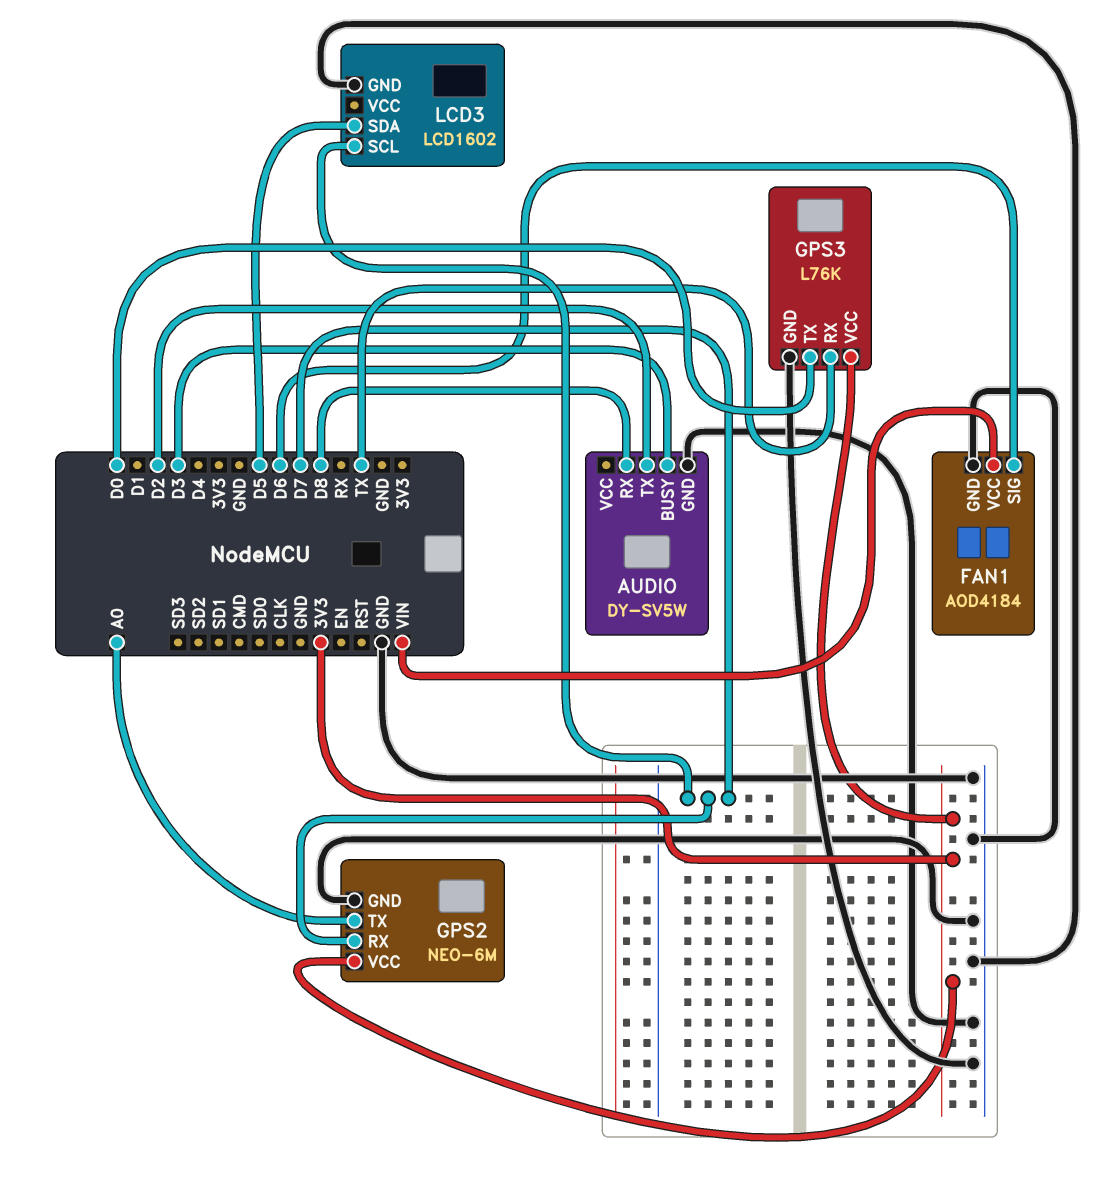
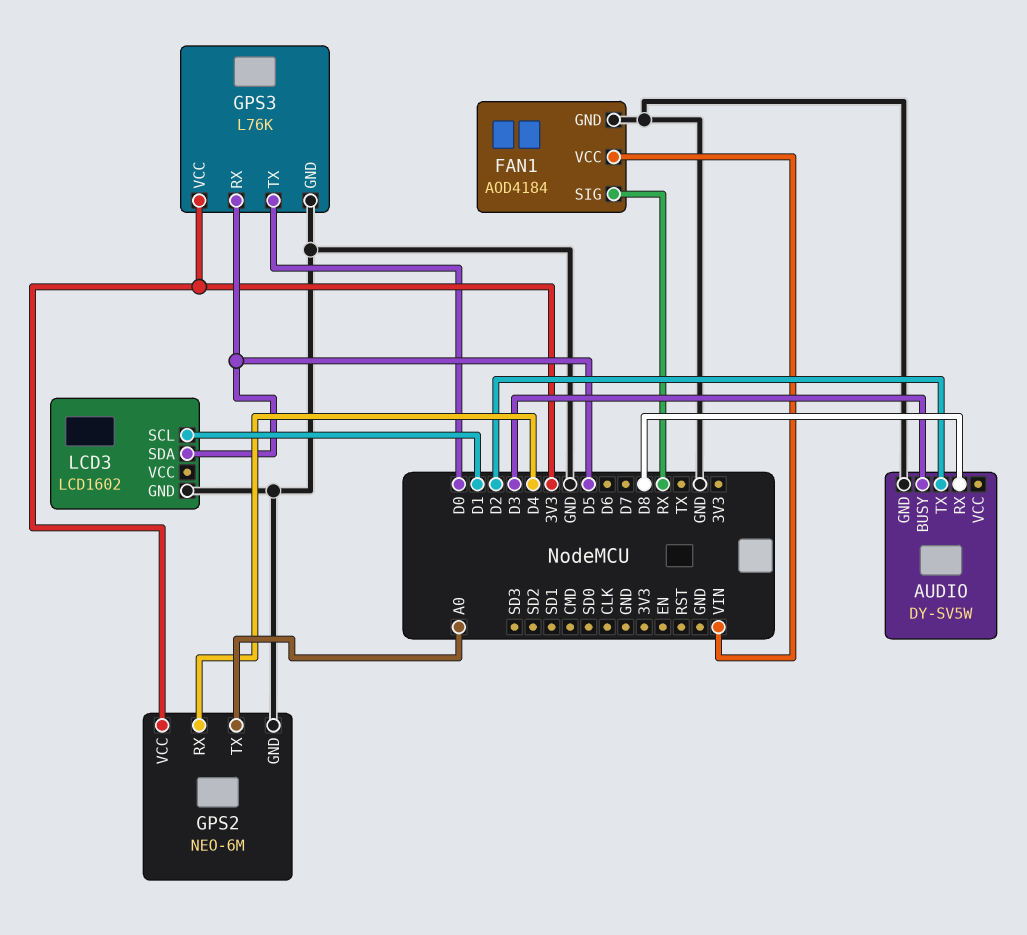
FAN1 pin SIG: D6 -> RX
GPS2 pin RX: D7 -> D4
GPS3 pin RX: TX -> D5
LCD3 pin SCL: D7 -> D1

